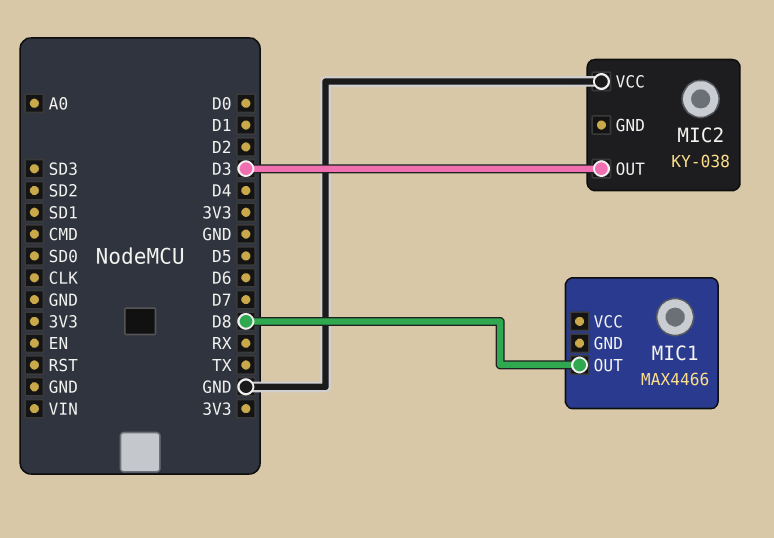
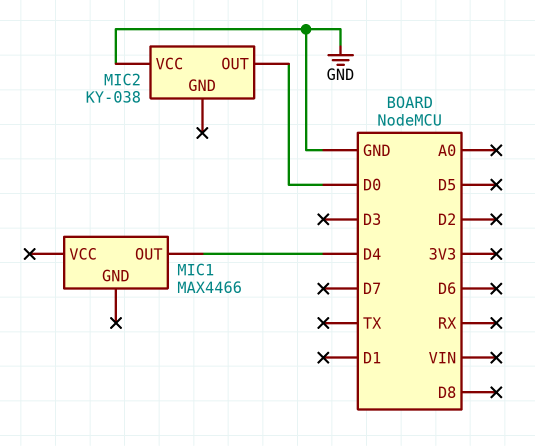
MIC1 pin OUT: D8 -> D4
MIC2 pin OUT: D3 -> D0

